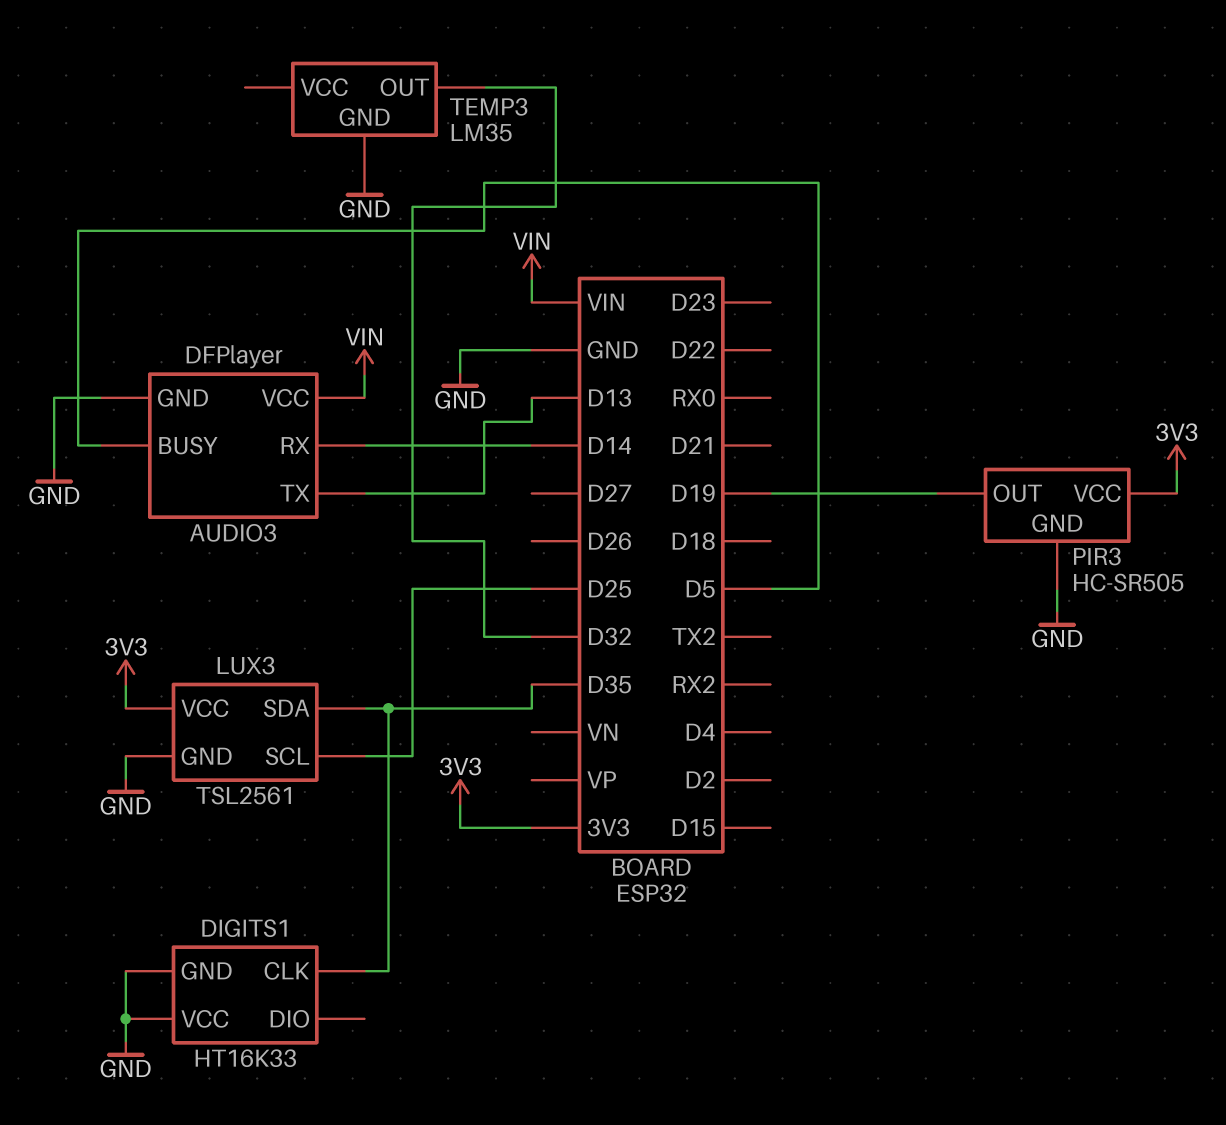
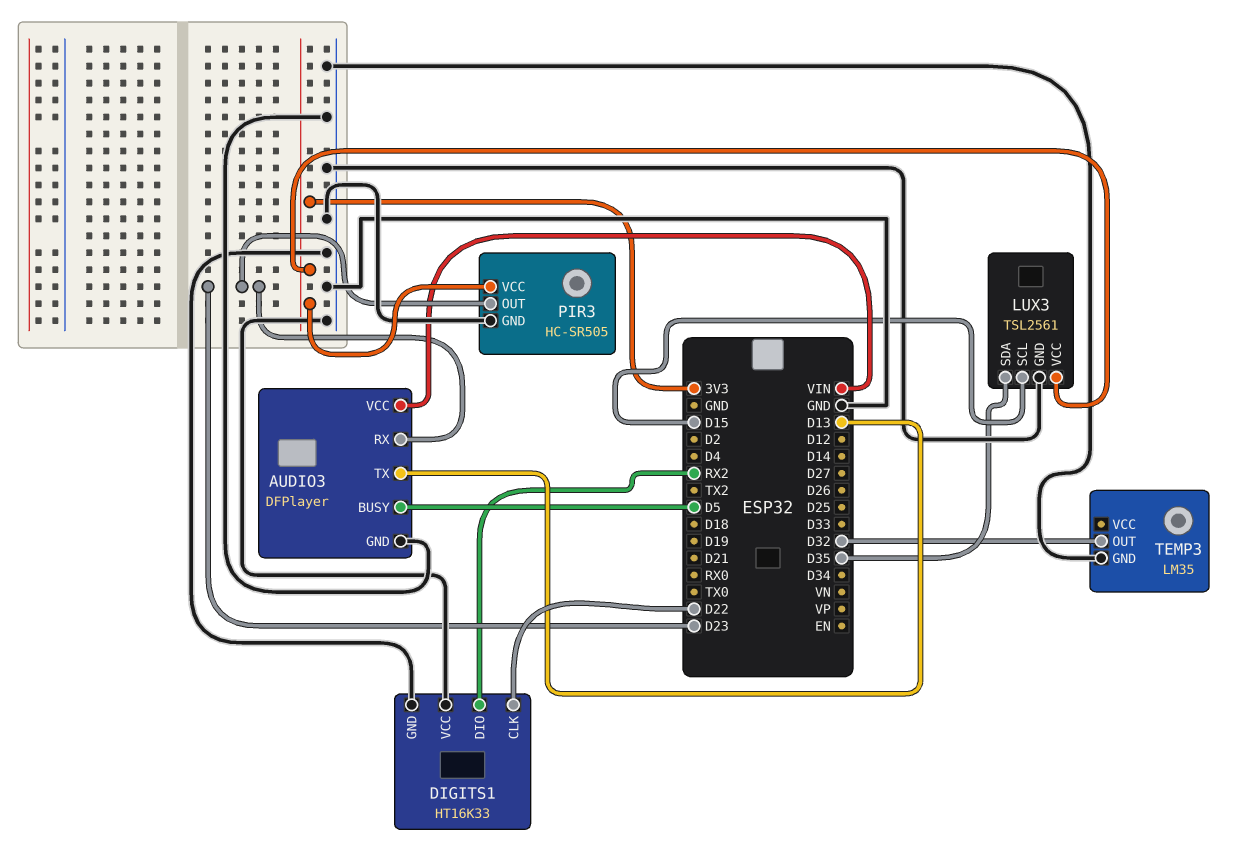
AUDIO3 pin RX: D14 -> D23
DIGITS1 pin CLK: D35 -> D22
DIGITS1 pin DIO: none -> RX2
LUX3 pin SCL: D25 -> D15
PIR3 pin OUT: D19 -> D23

